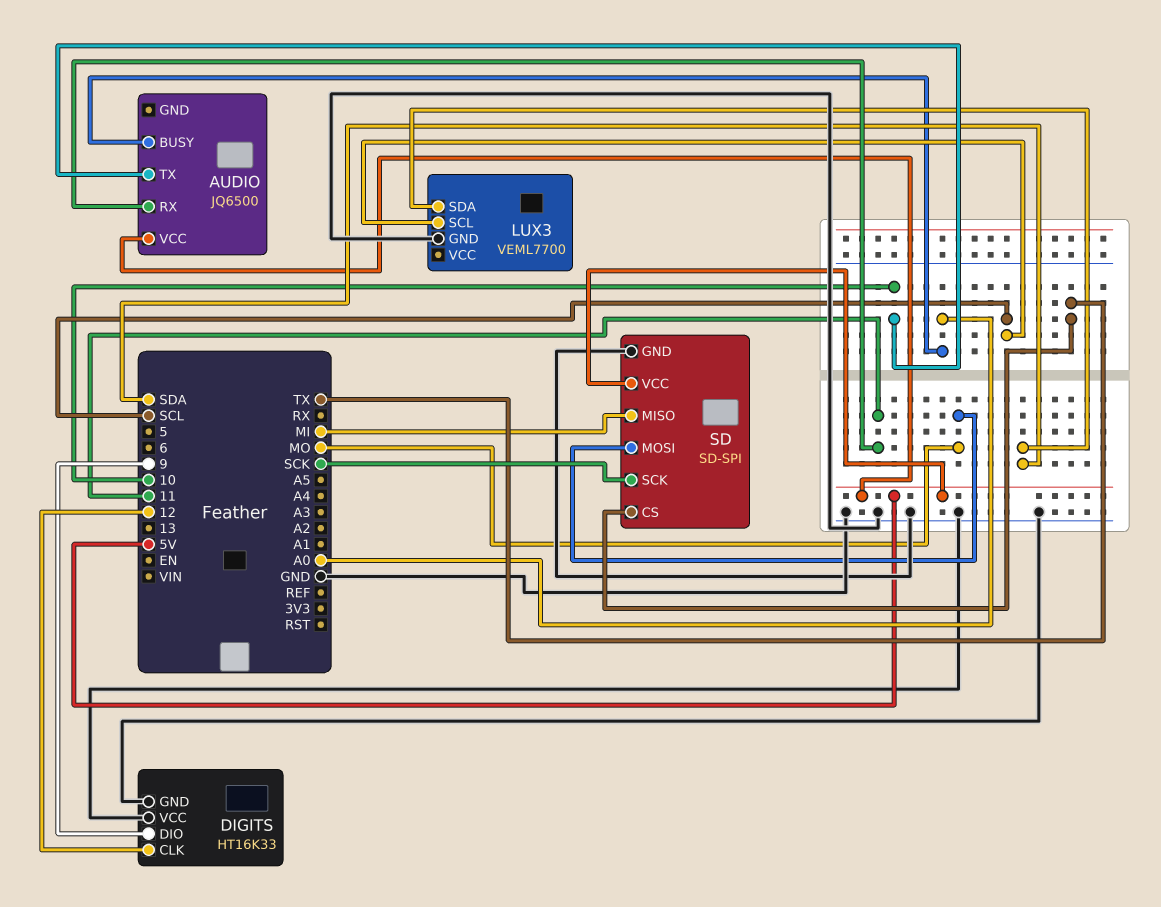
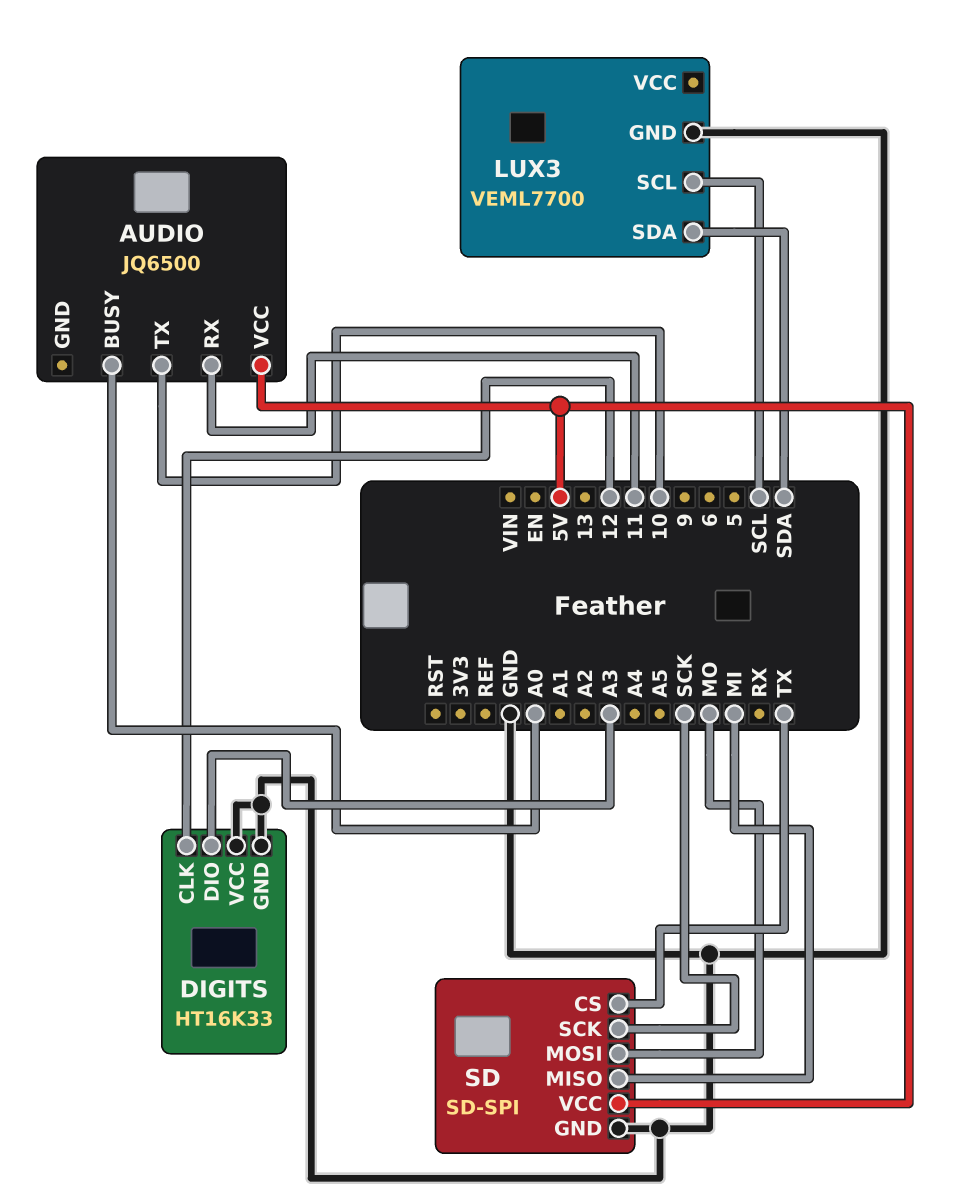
DIGITS pin DIO: 9 -> A3

